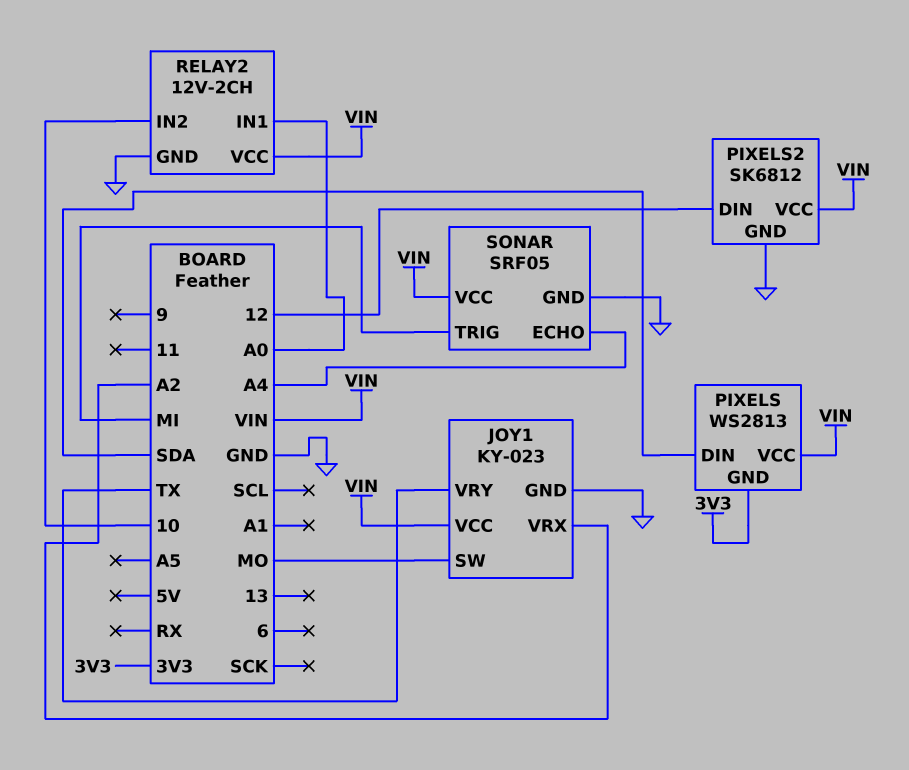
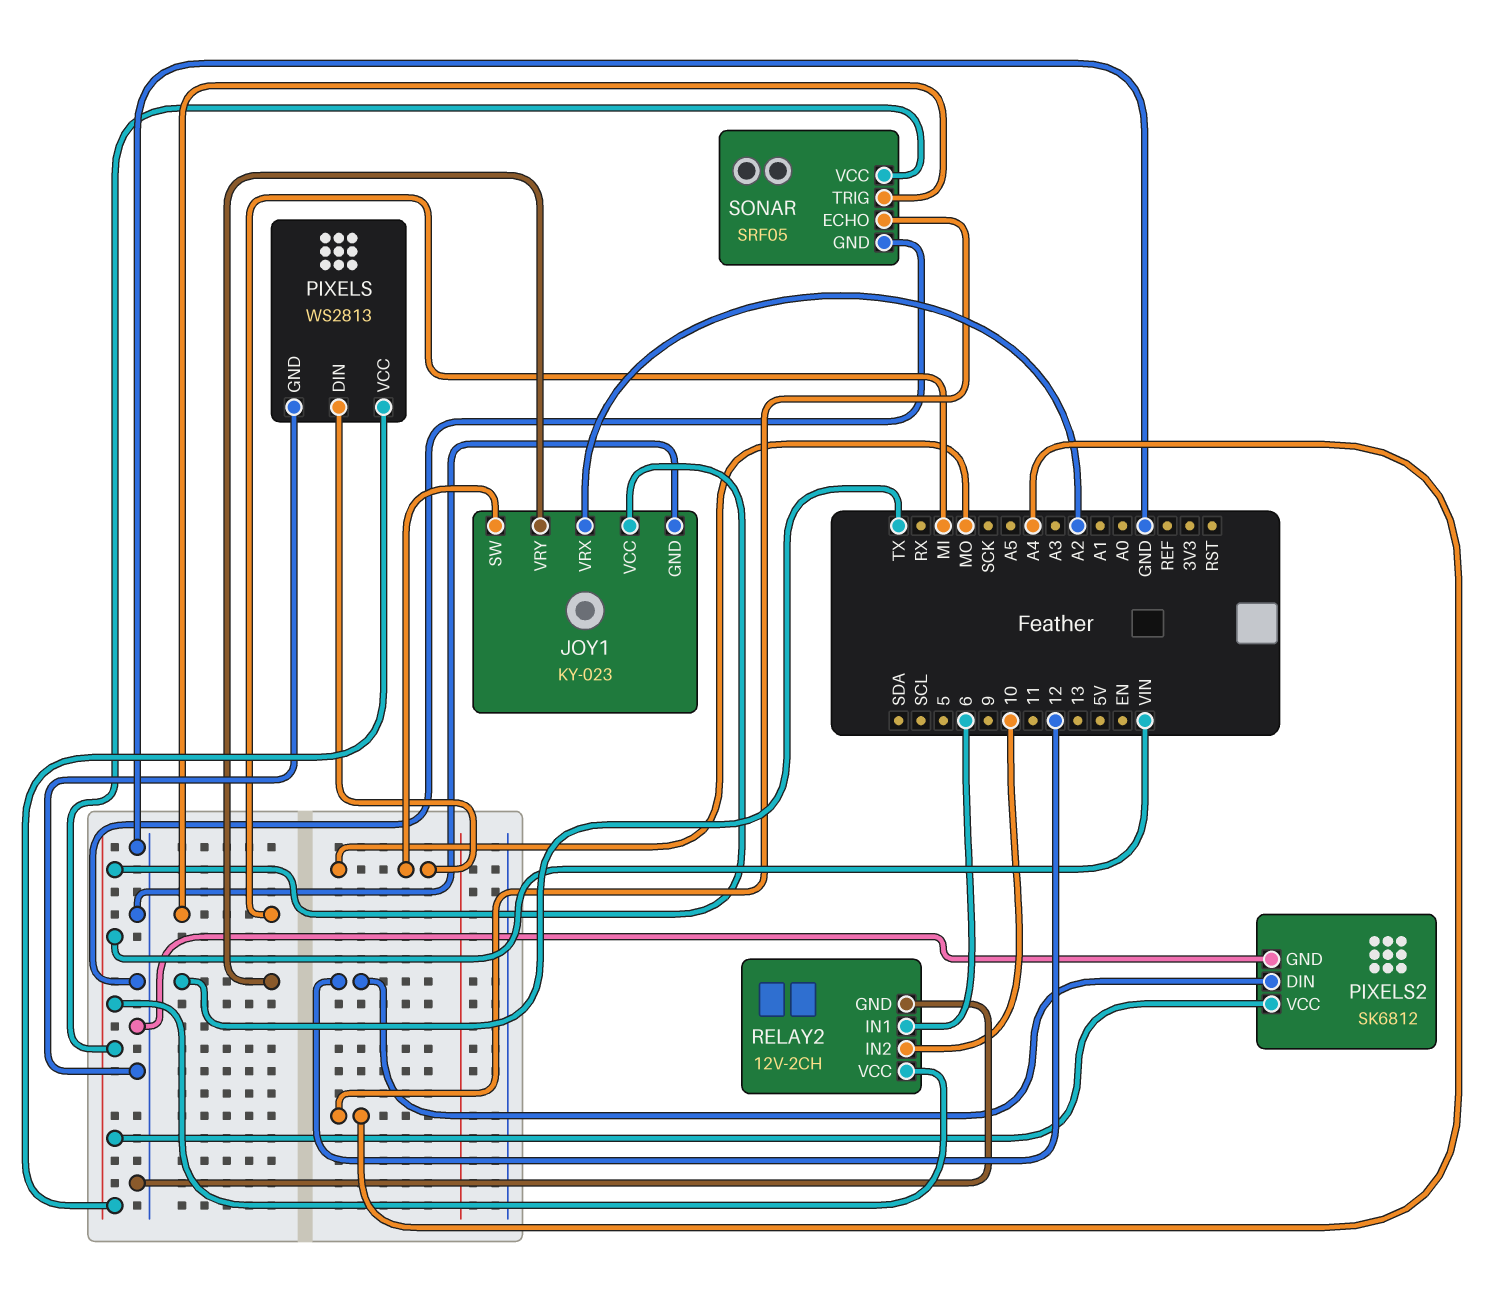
PIXELS pin DIN: SDA -> MO
PIXELS pin GND: 3V3 -> GND
RELAY2 pin IN1: A0 -> 6

